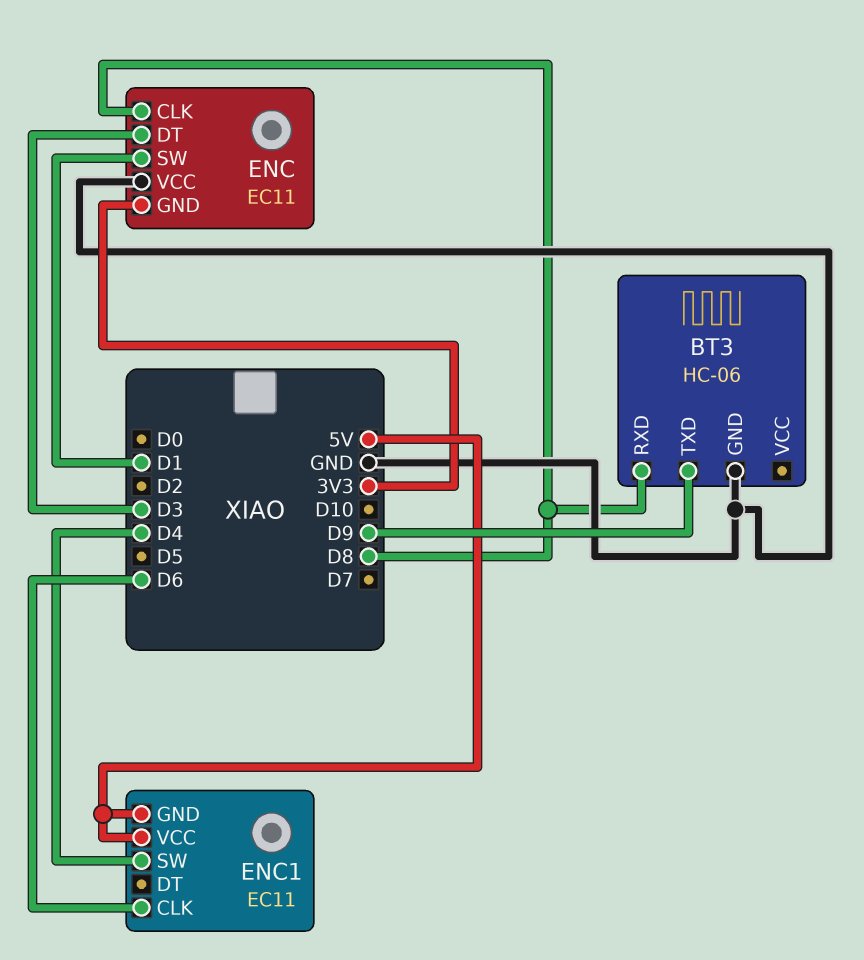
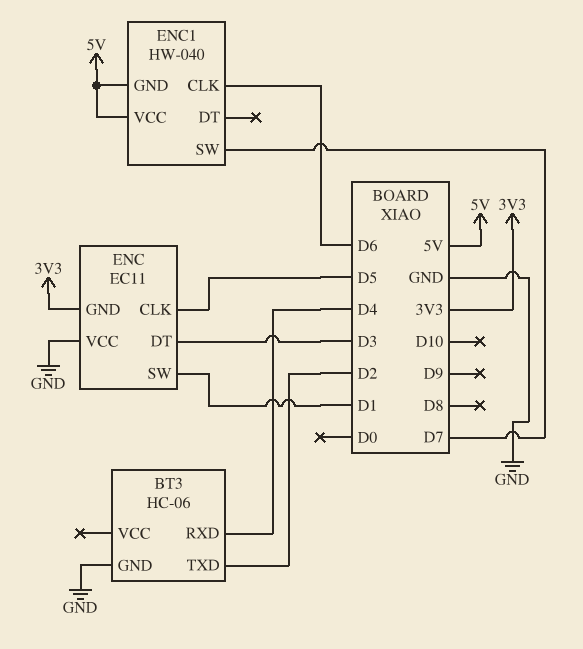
BT3 pin RXD: D8 -> D4
BT3 pin TXD: D9 -> D2
ENC pin CLK: D8 -> D5
ENC1: EC11 -> HW-040
ENC1 pin SW: D4 -> D7

